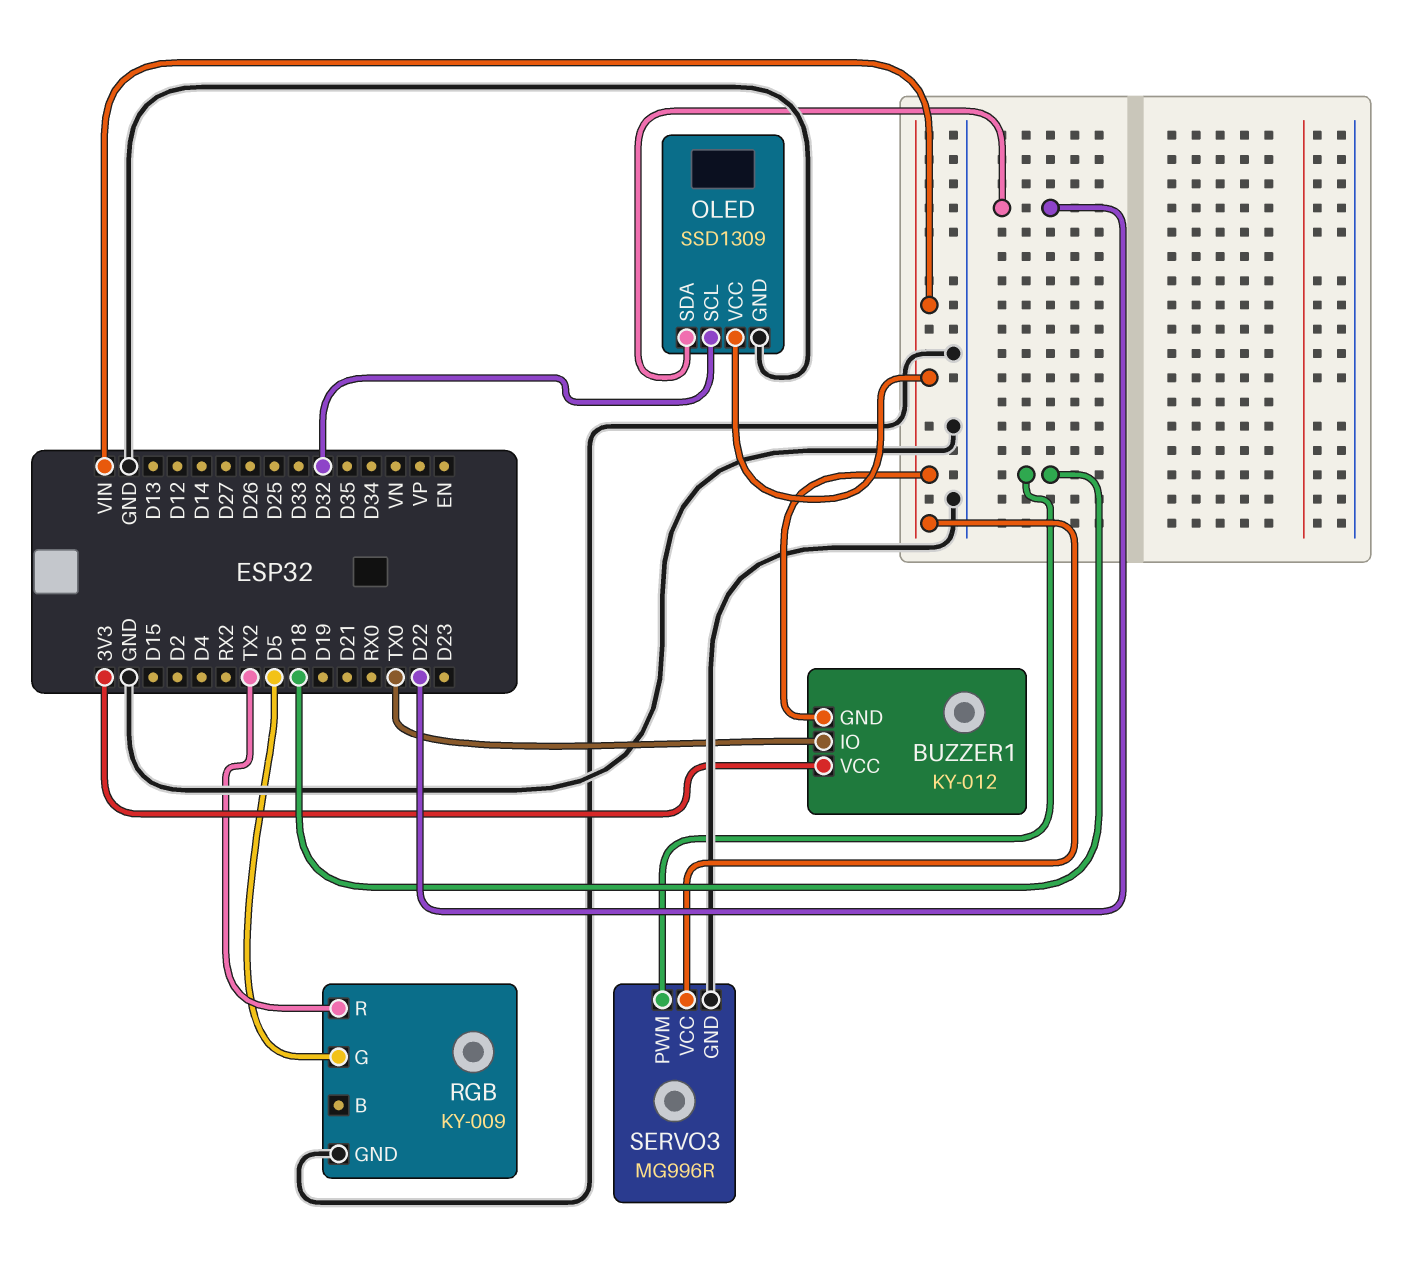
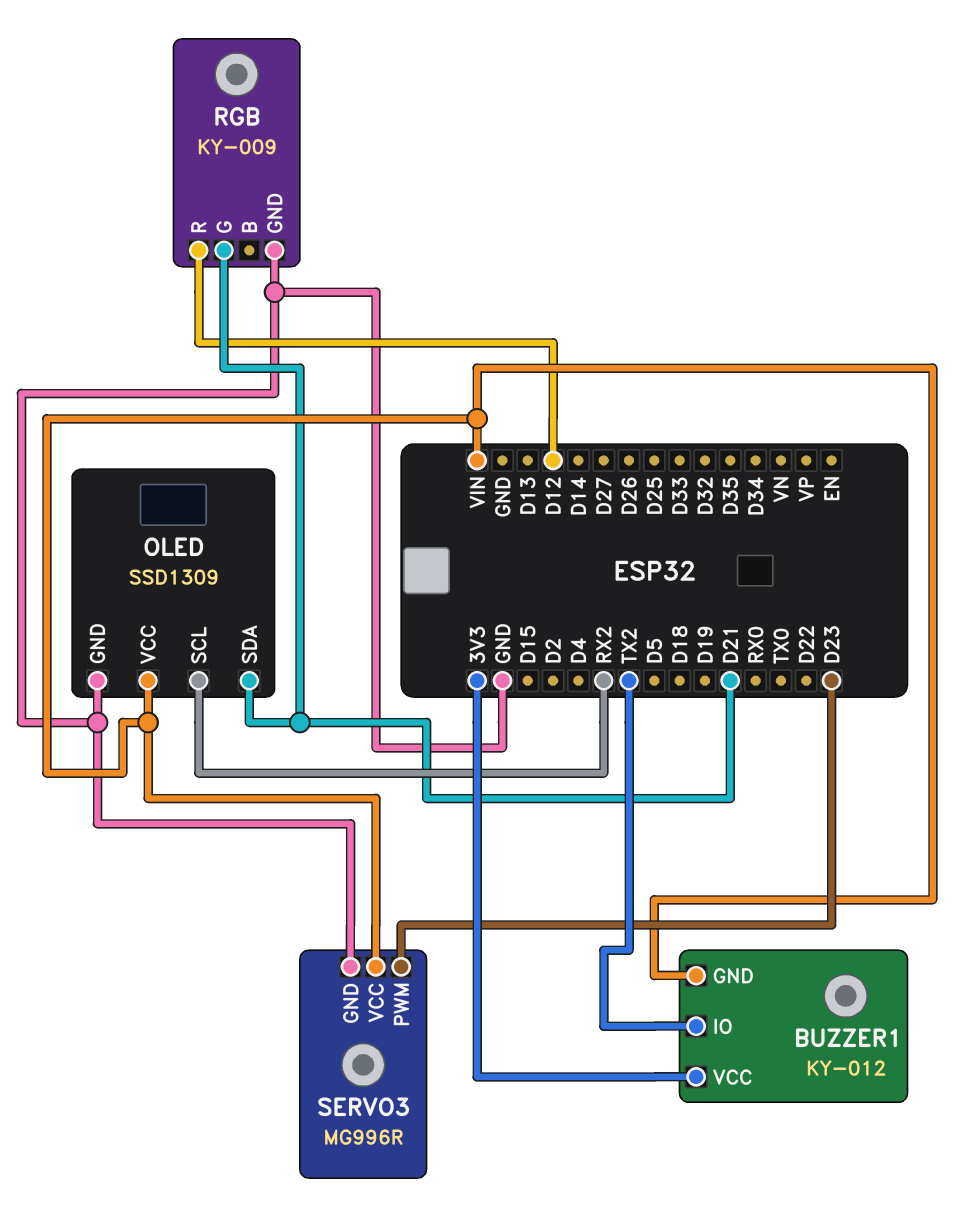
BUZZER1 pin IO: TX0 -> TX2
OLED pin SCL: D32 -> RX2
OLED pin SDA: D22 -> D21
RGB pin G: D5 -> D21
RGB pin R: TX2 -> D12
SERVO3 pin PWM: D18 -> D23

